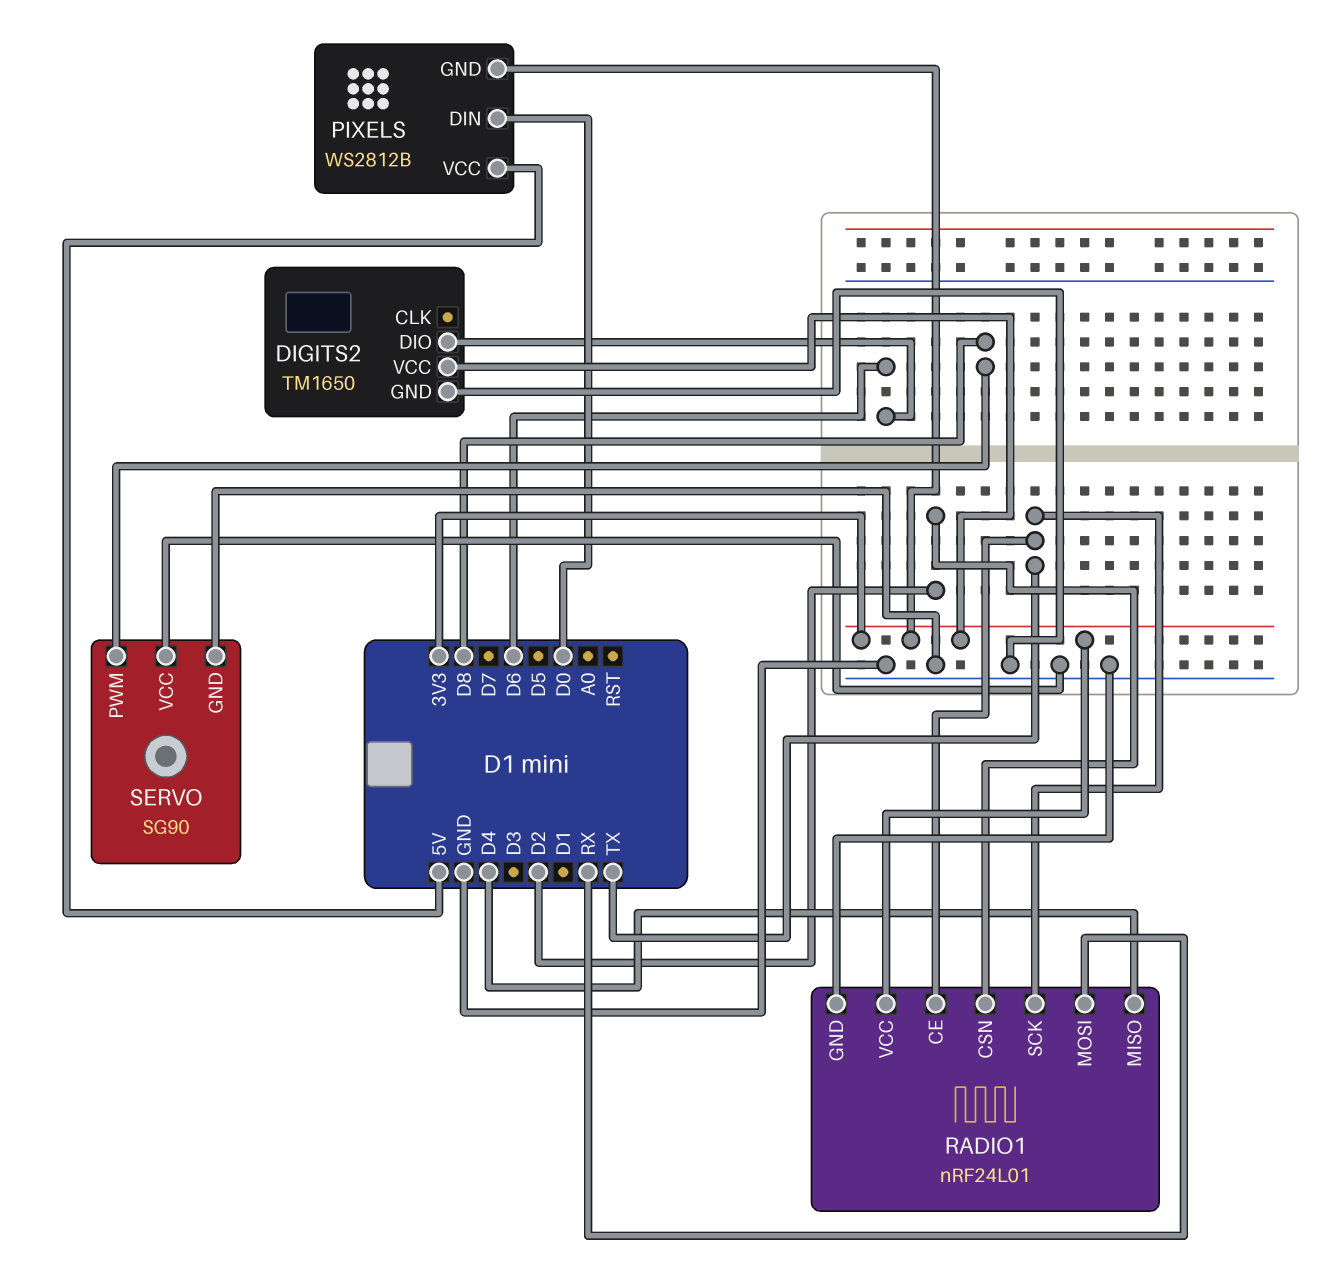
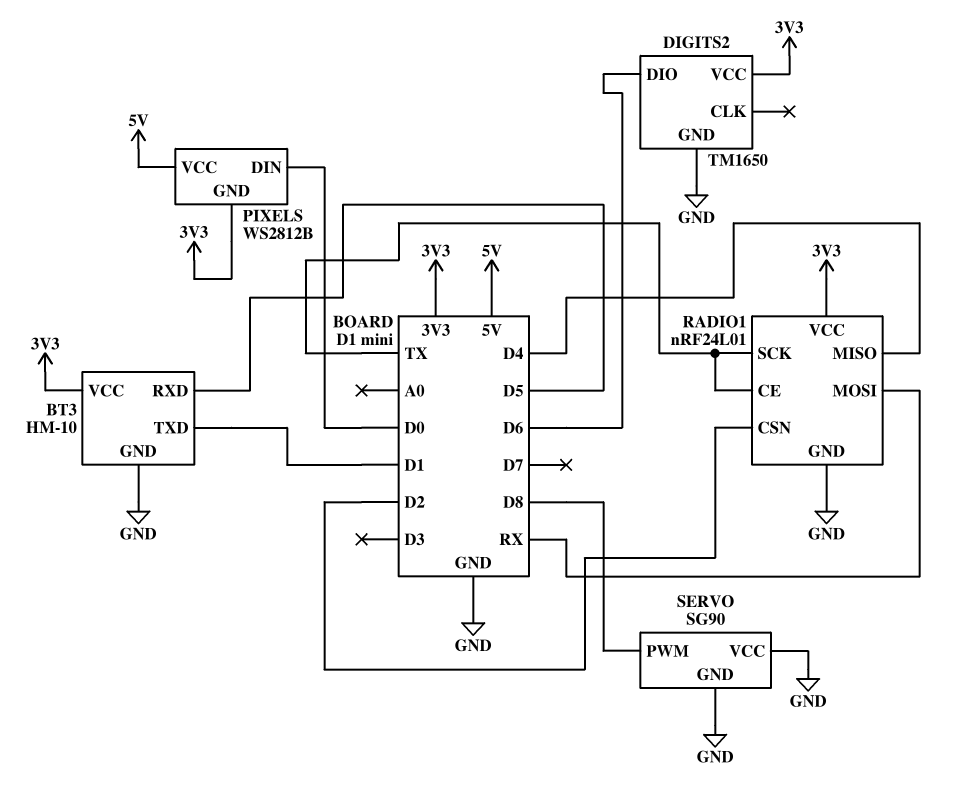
BT3: none -> HM-10
BT3 pin GND: none -> GND
BT3 pin RXD: none -> D5
BT3 pin TXD: none -> D1
BT3 pin VCC: none -> 3V3

